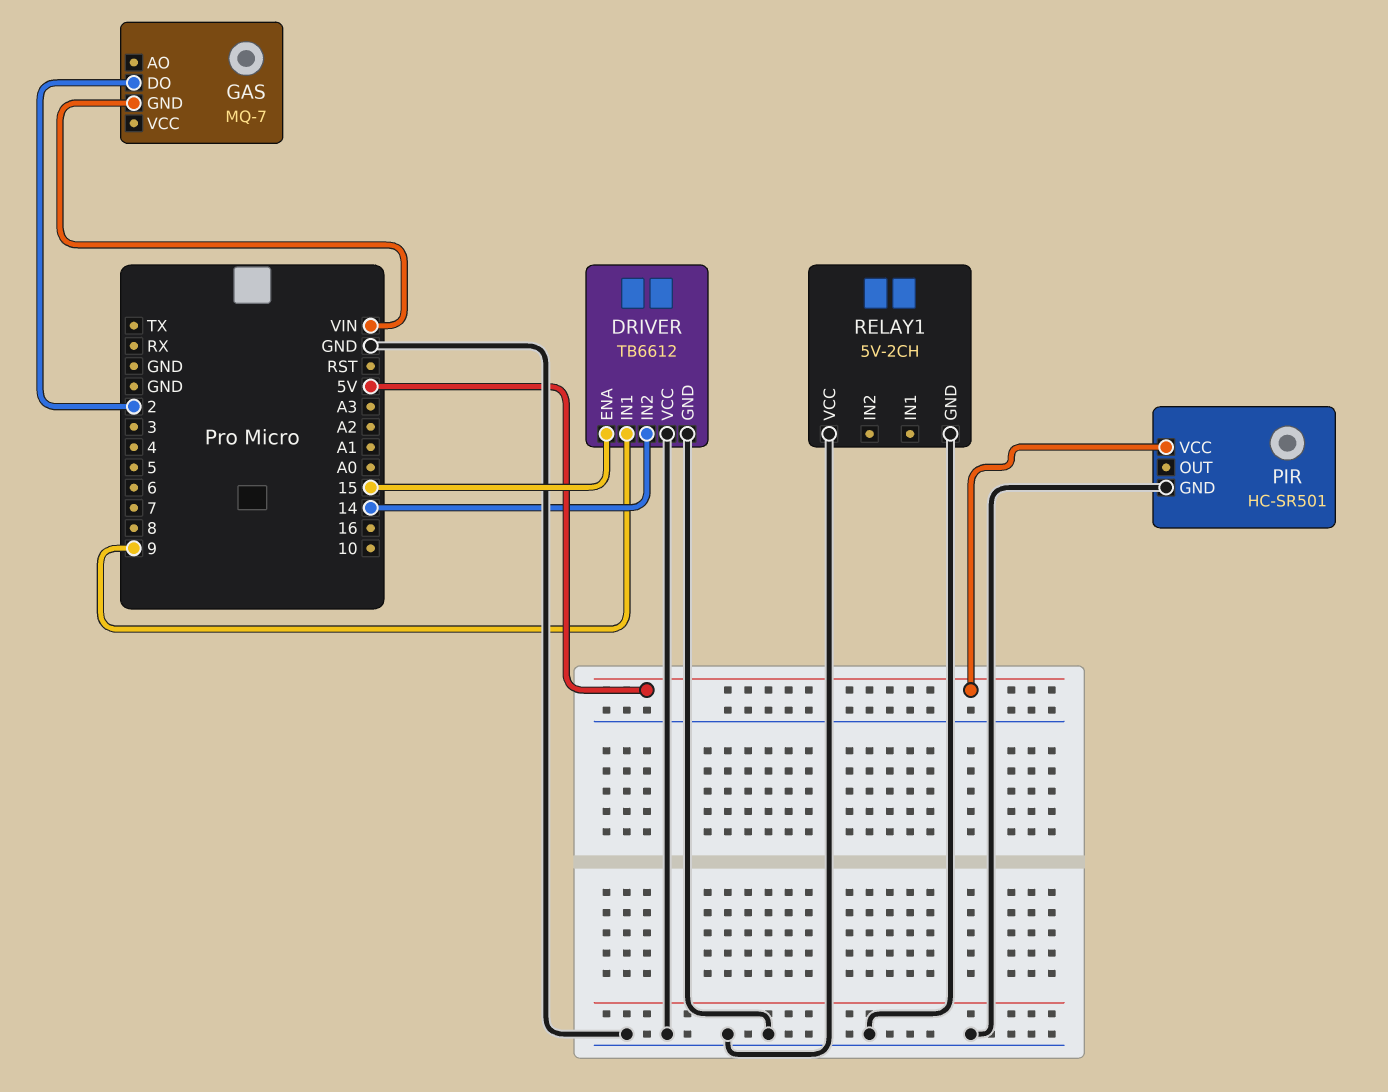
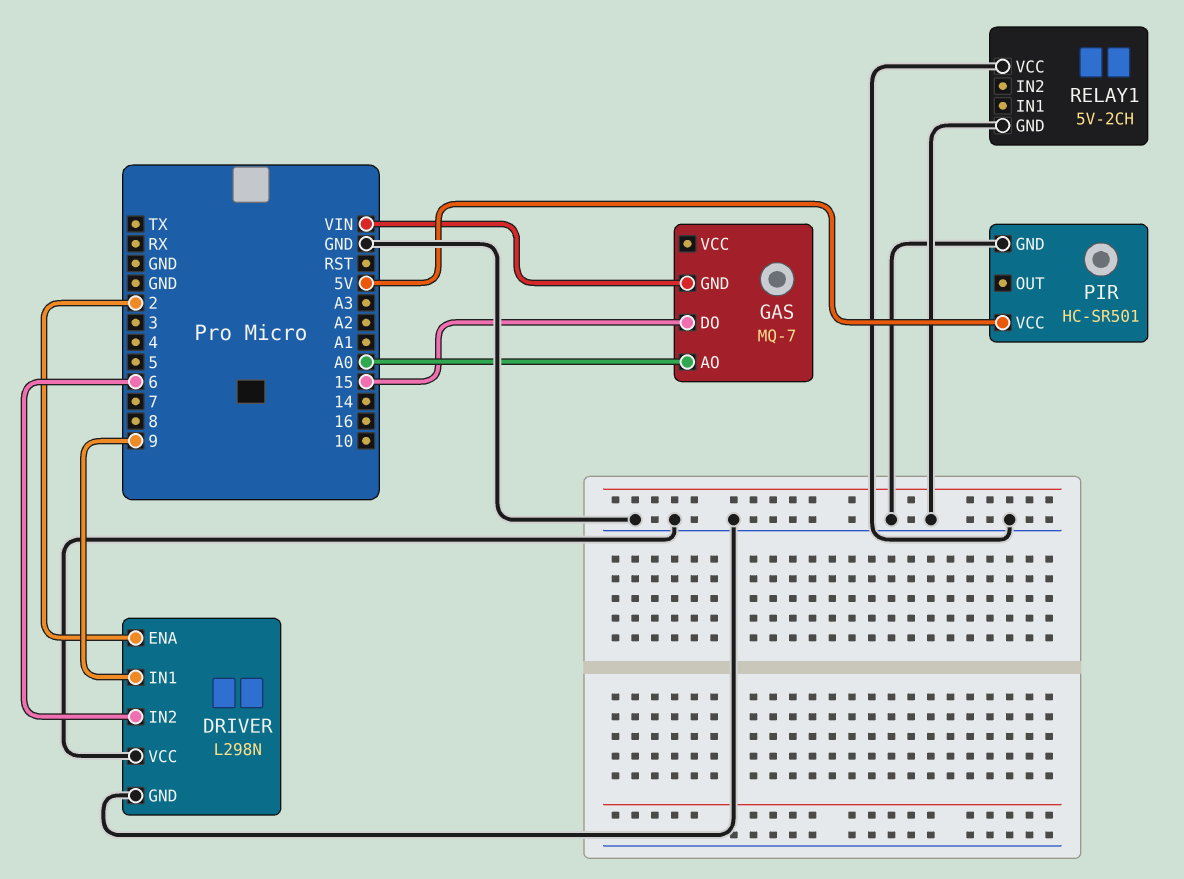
DRIVER: TB6612 -> L298N
DRIVER pin ENA: 15 -> 2
DRIVER pin IN2: 14 -> 6
GAS pin AO: none -> A0
GAS pin DO: 2 -> 15

